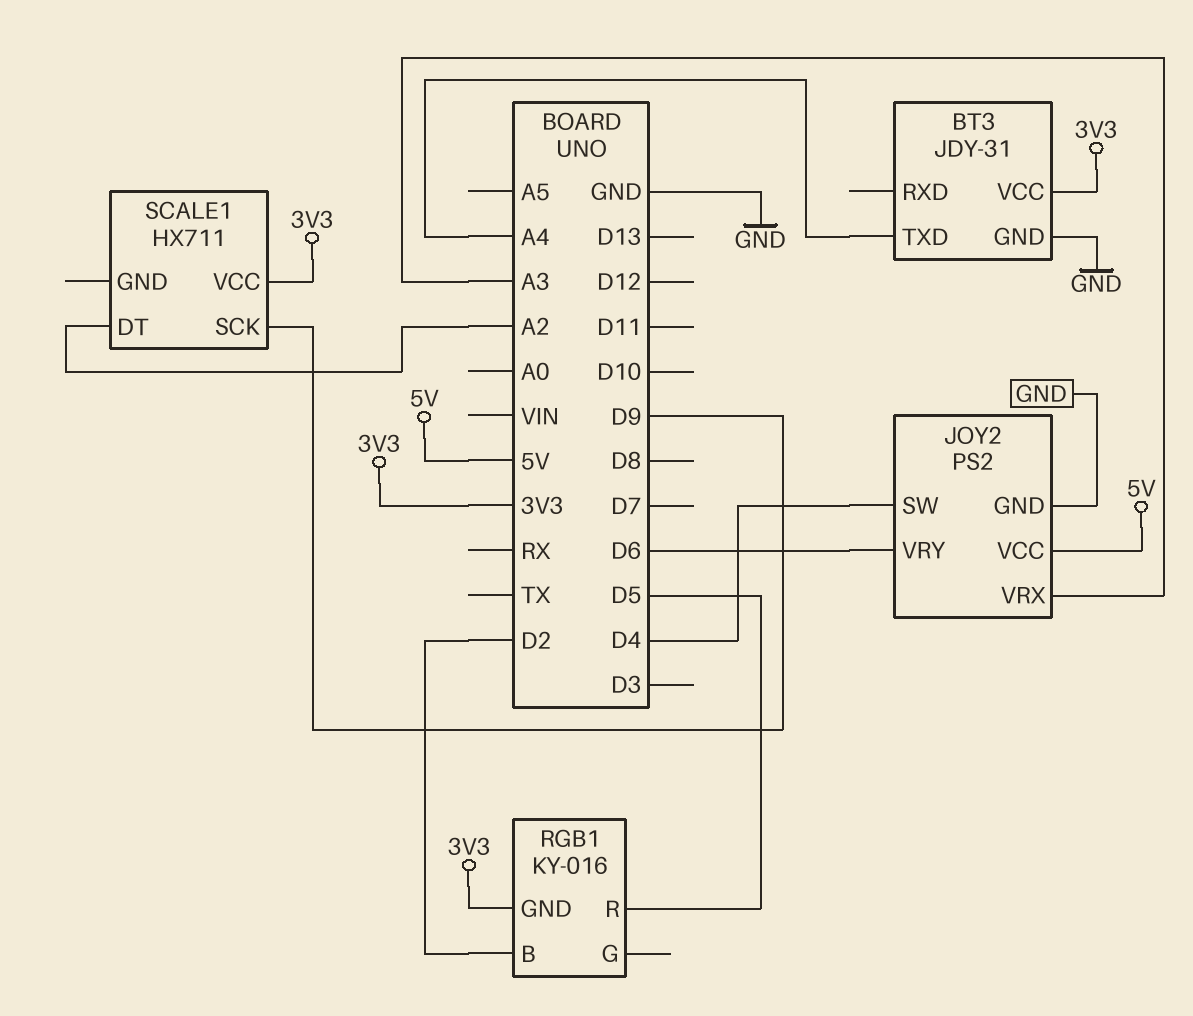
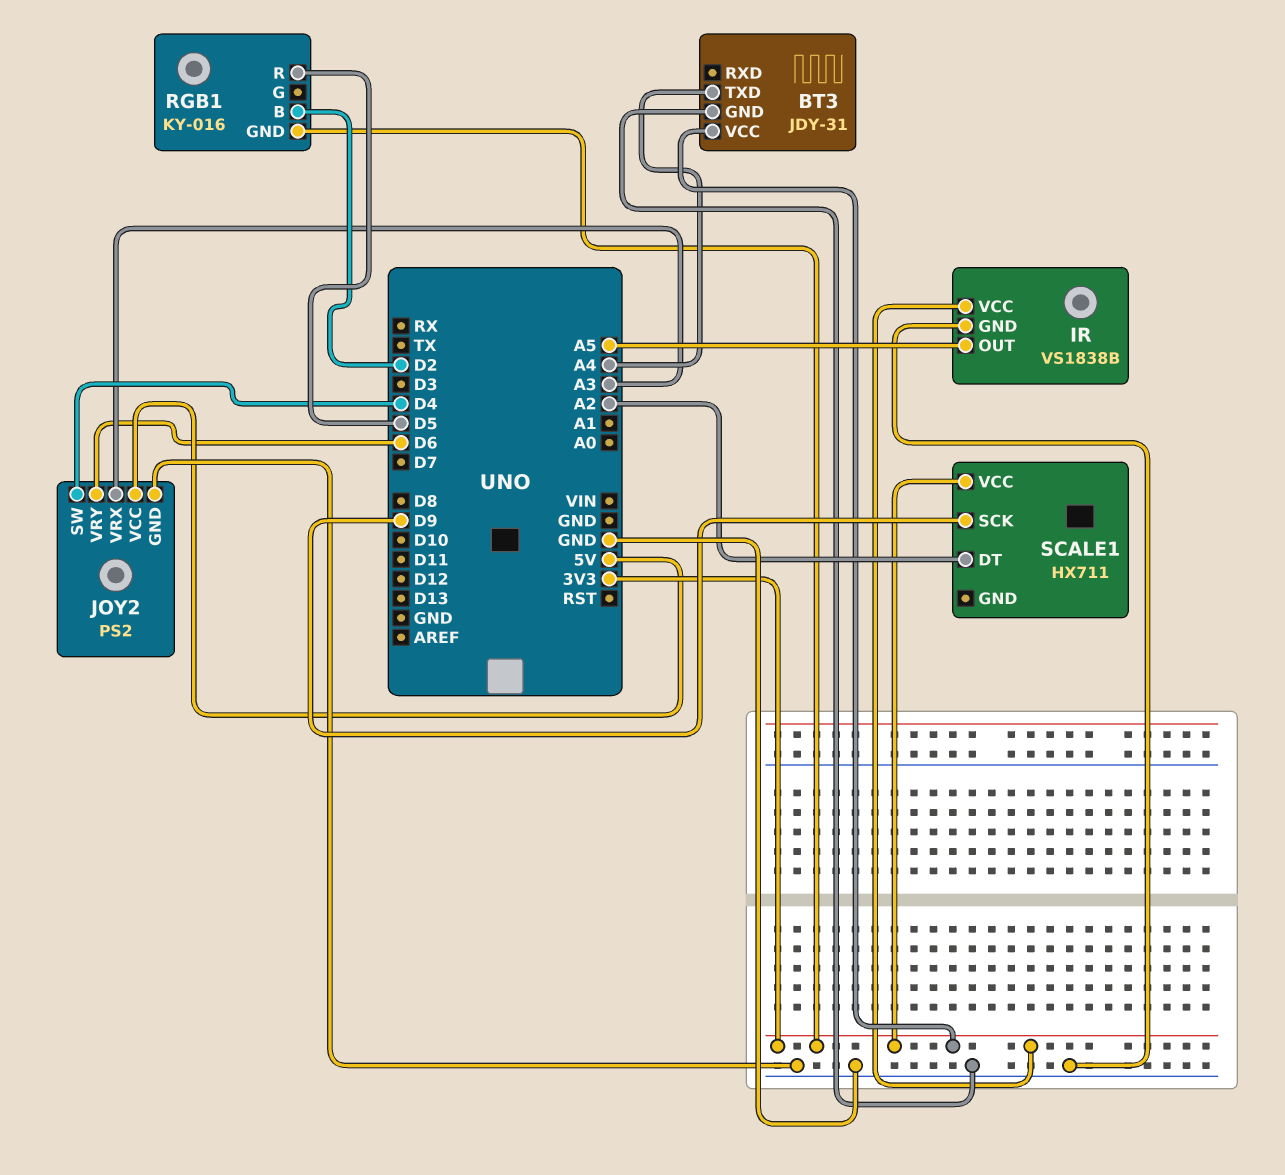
IR: none -> VS1838B
IR pin GND: none -> GND
IR pin OUT: none -> A5
IR pin VCC: none -> 3V3

